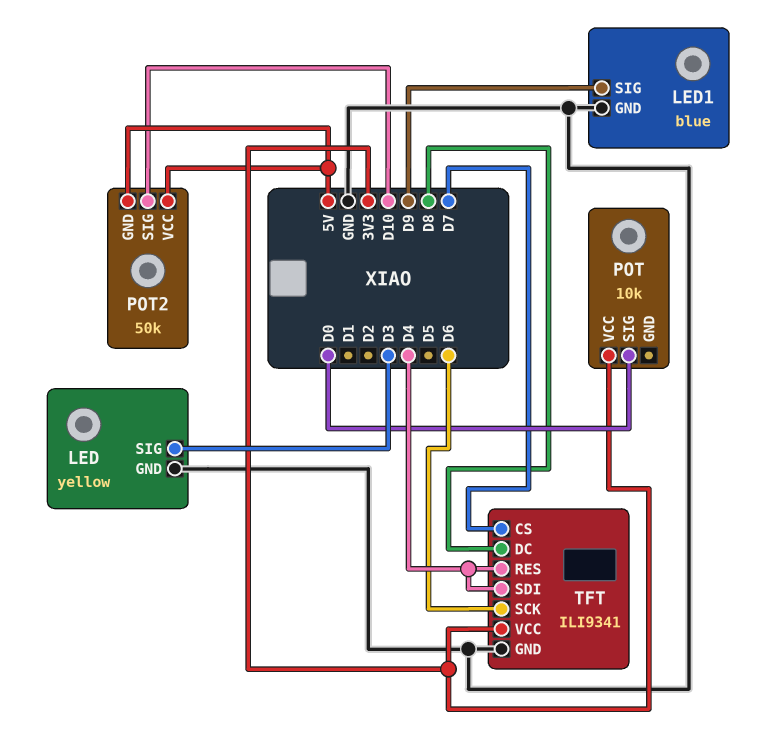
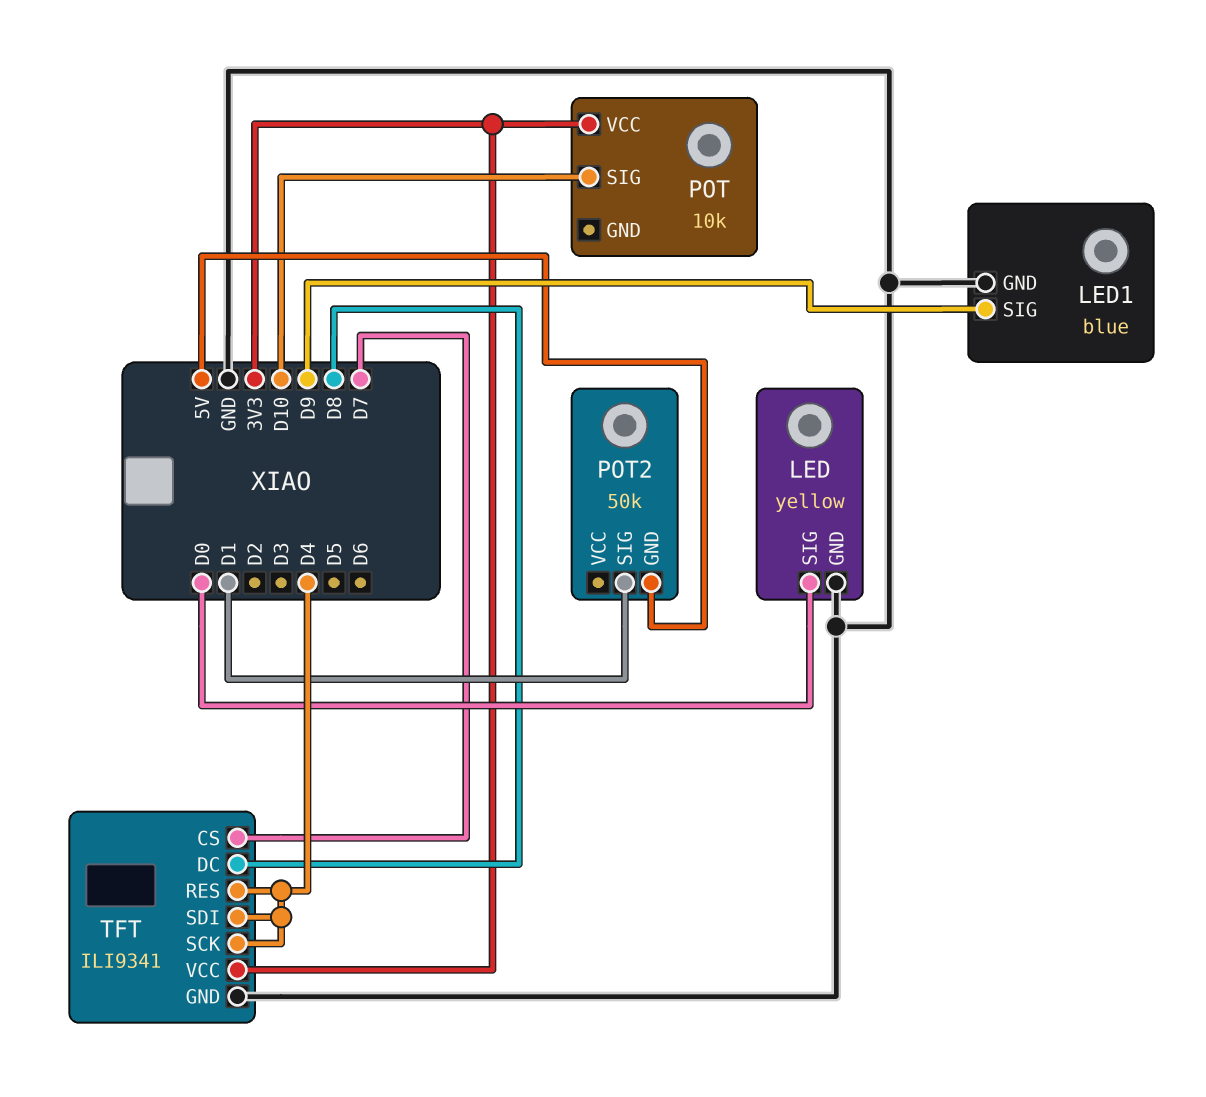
LED pin SIG: D3 -> D0
POT pin SIG: D0 -> D10
POT2 pin SIG: D10 -> D1
POT2 pin VCC: 5V -> none
TFT pin SCK: D6 -> D4

